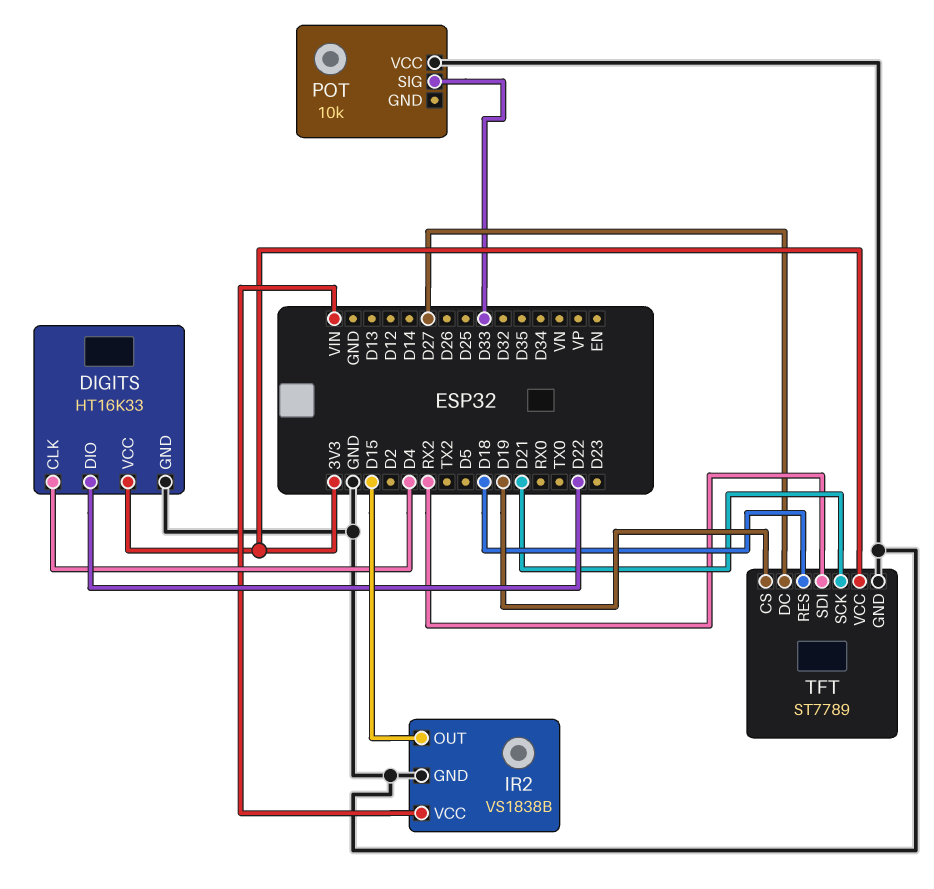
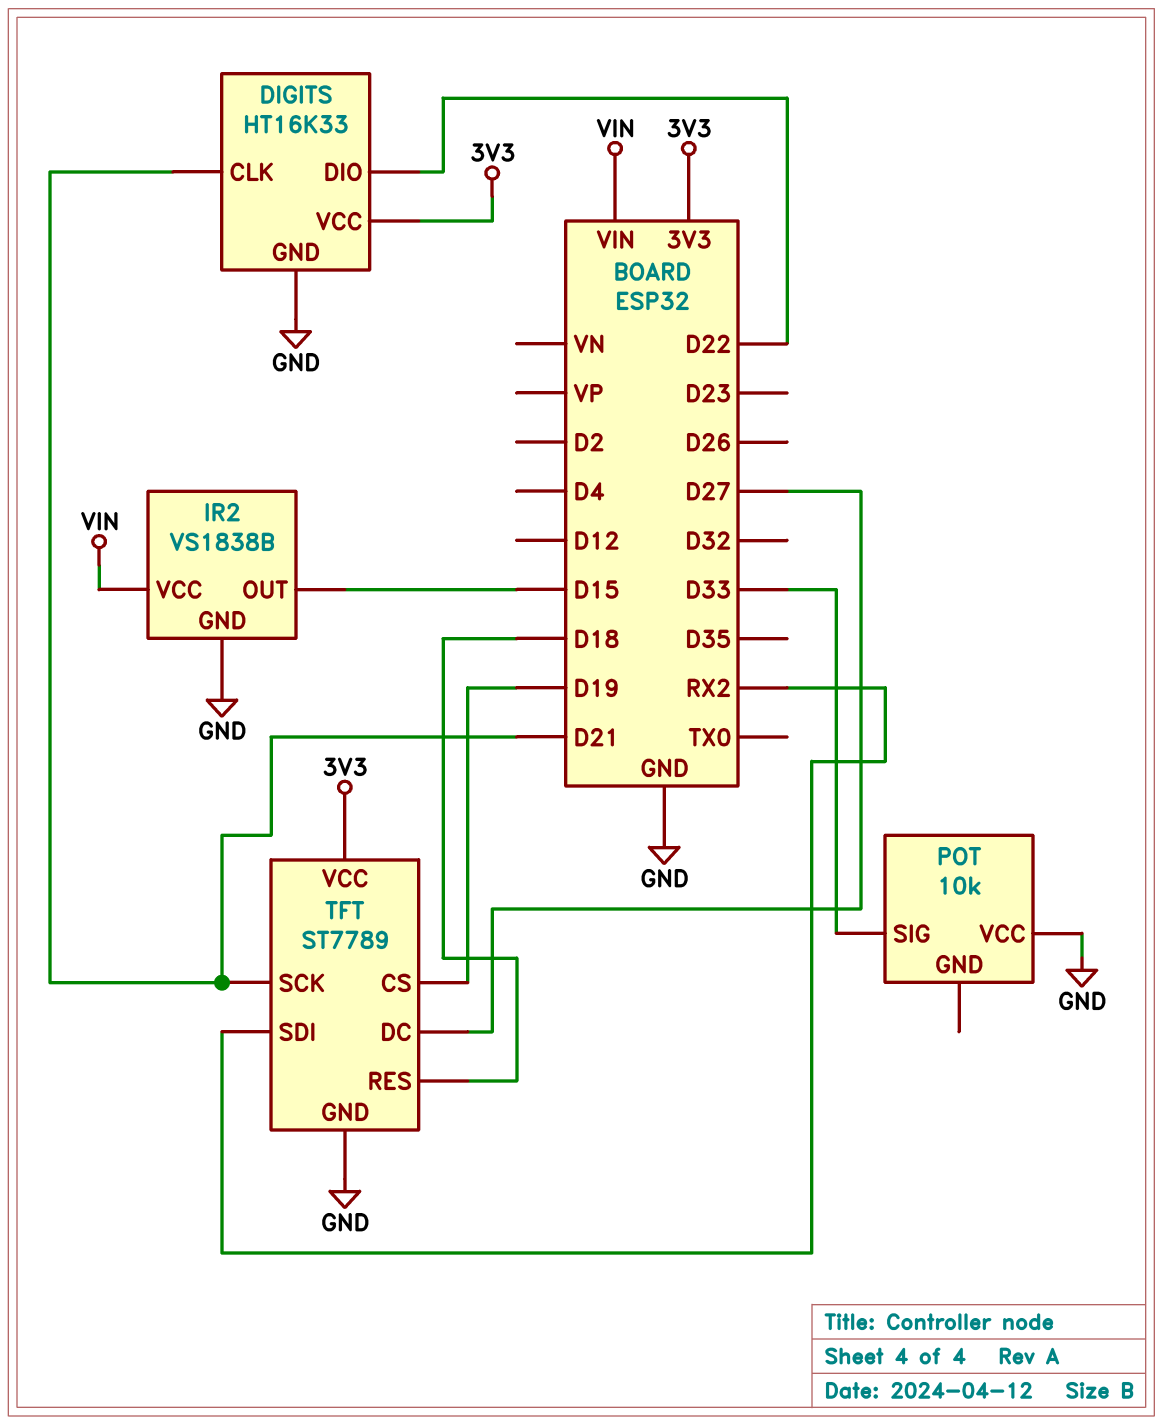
DIGITS pin CLK: D4 -> D21

